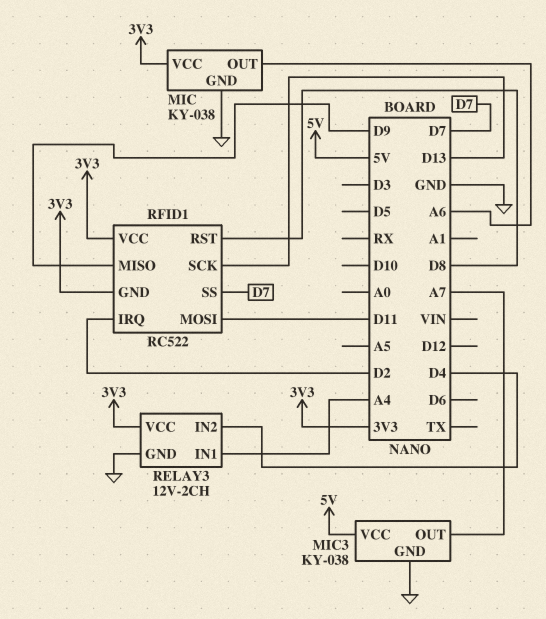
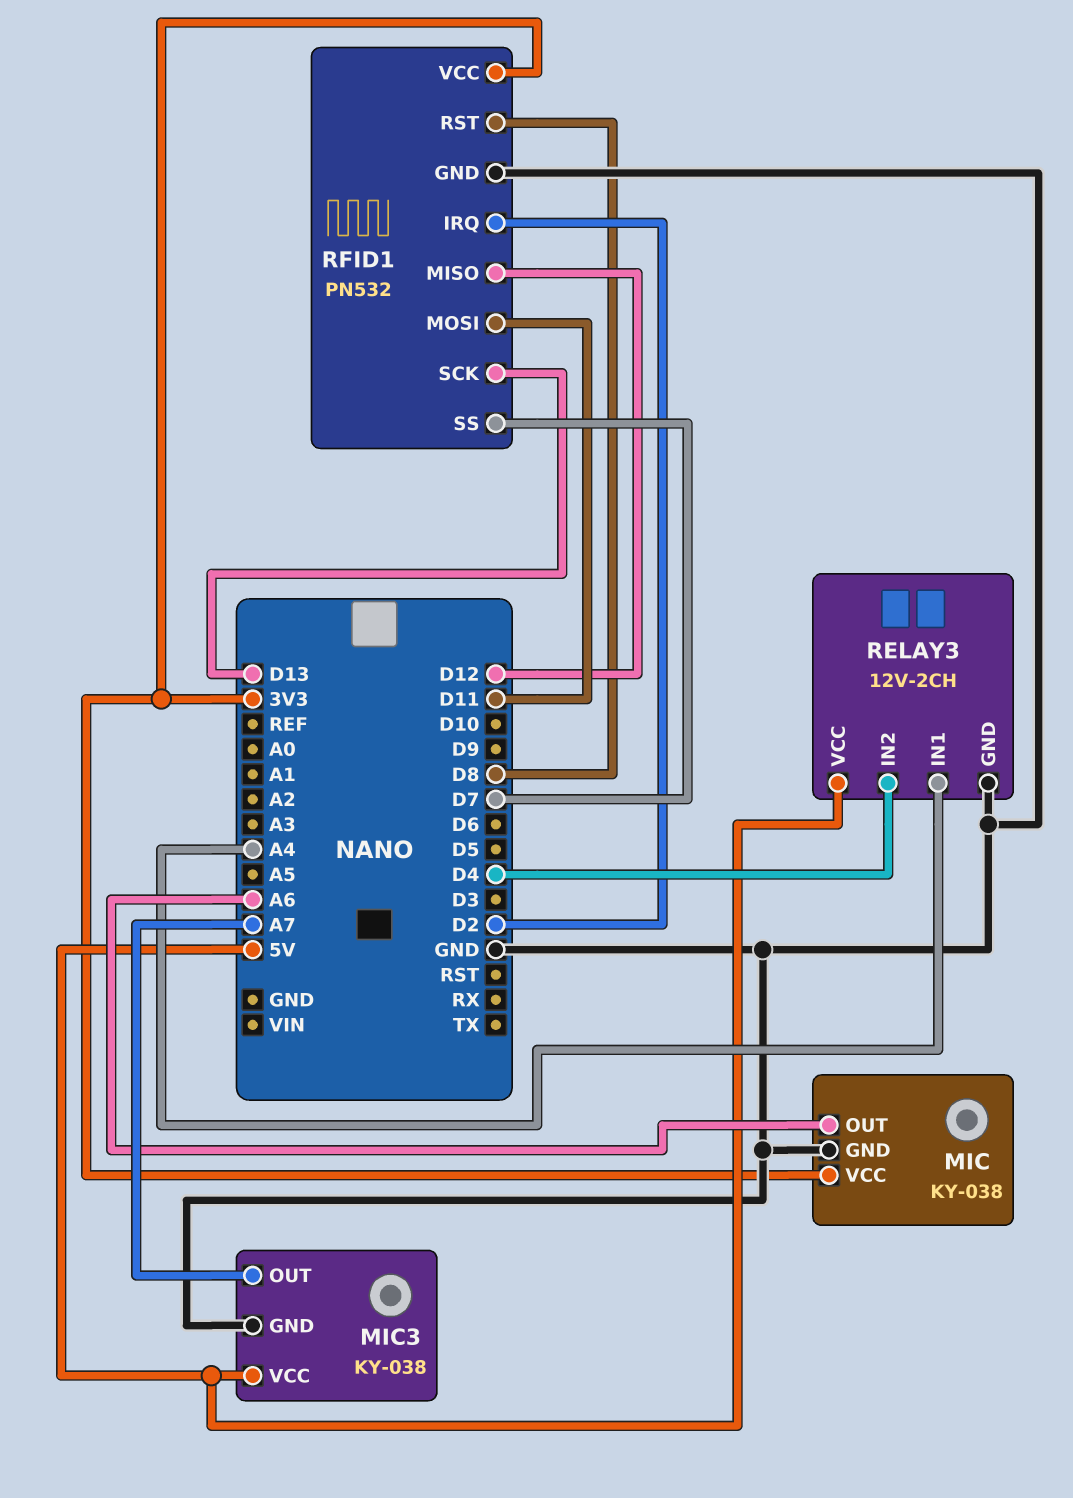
RELAY3 pin VCC: 3V3 -> 5V
RFID1: RC522 -> PN532
RFID1 pin GND: 3V3 -> GND
RFID1 pin MISO: D9 -> D12

